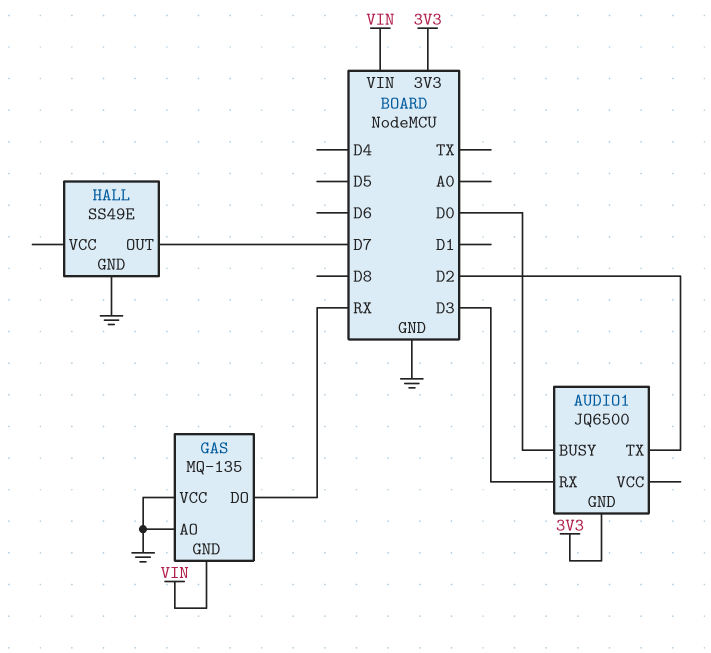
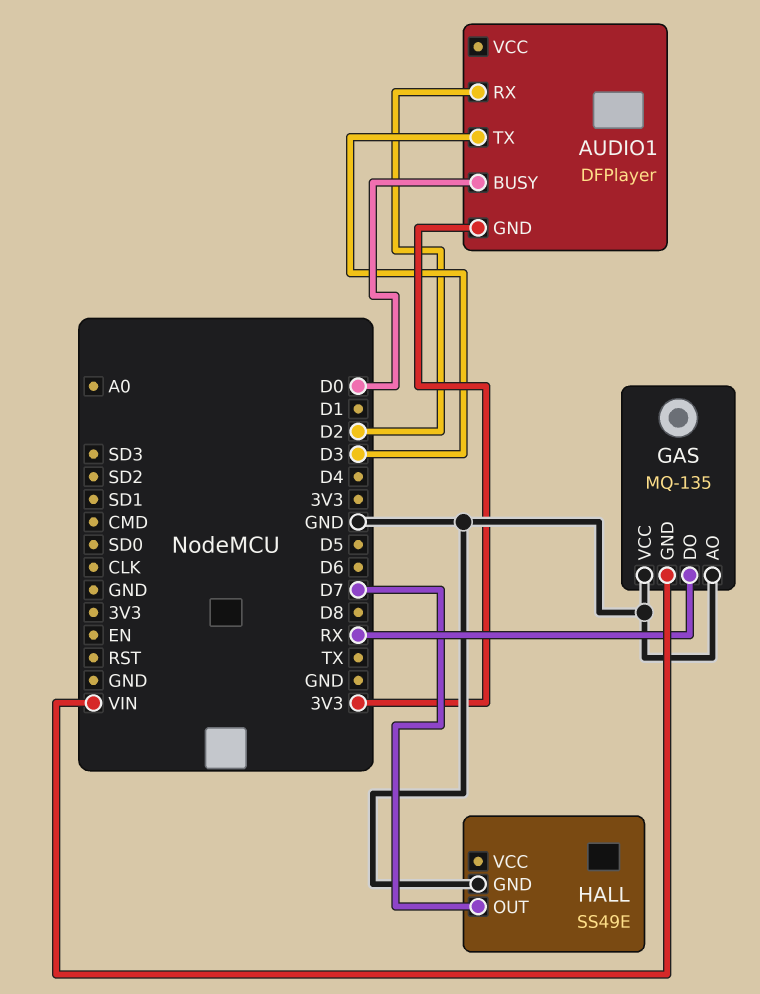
AUDIO1: JQ6500 -> DFPlayer
AUDIO1 pin RX: D3 -> D2
AUDIO1 pin TX: D2 -> D3

